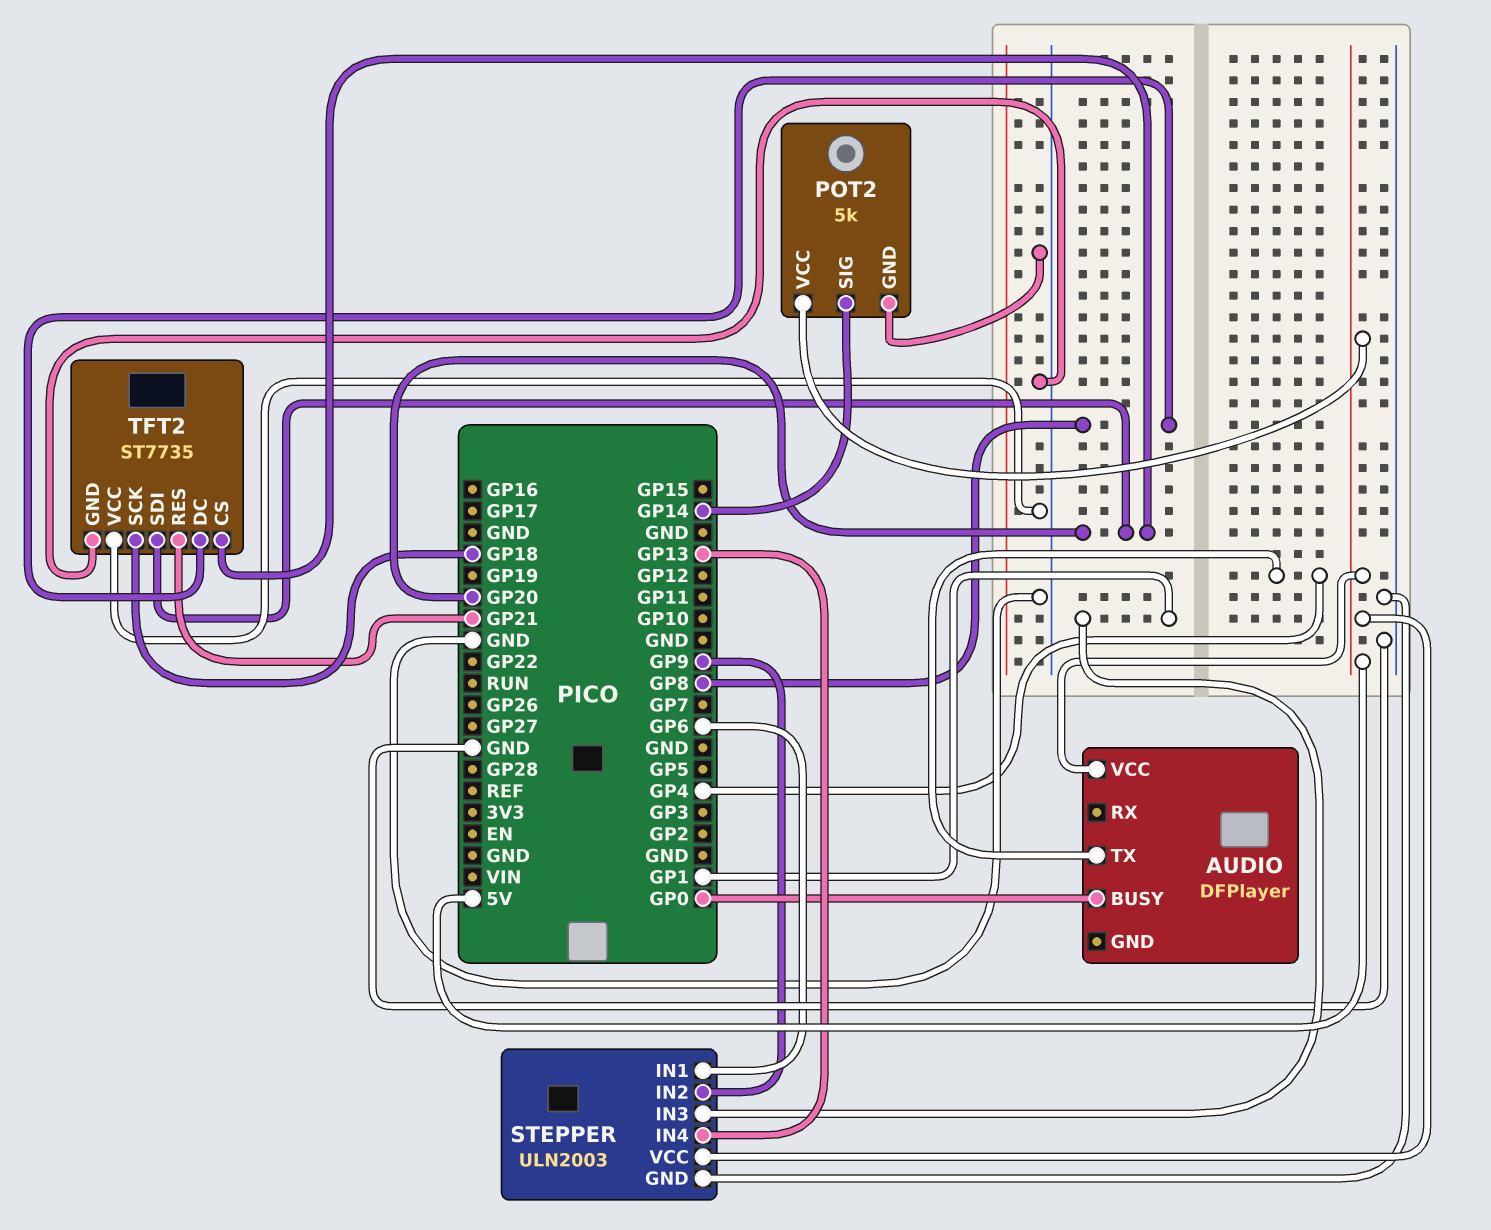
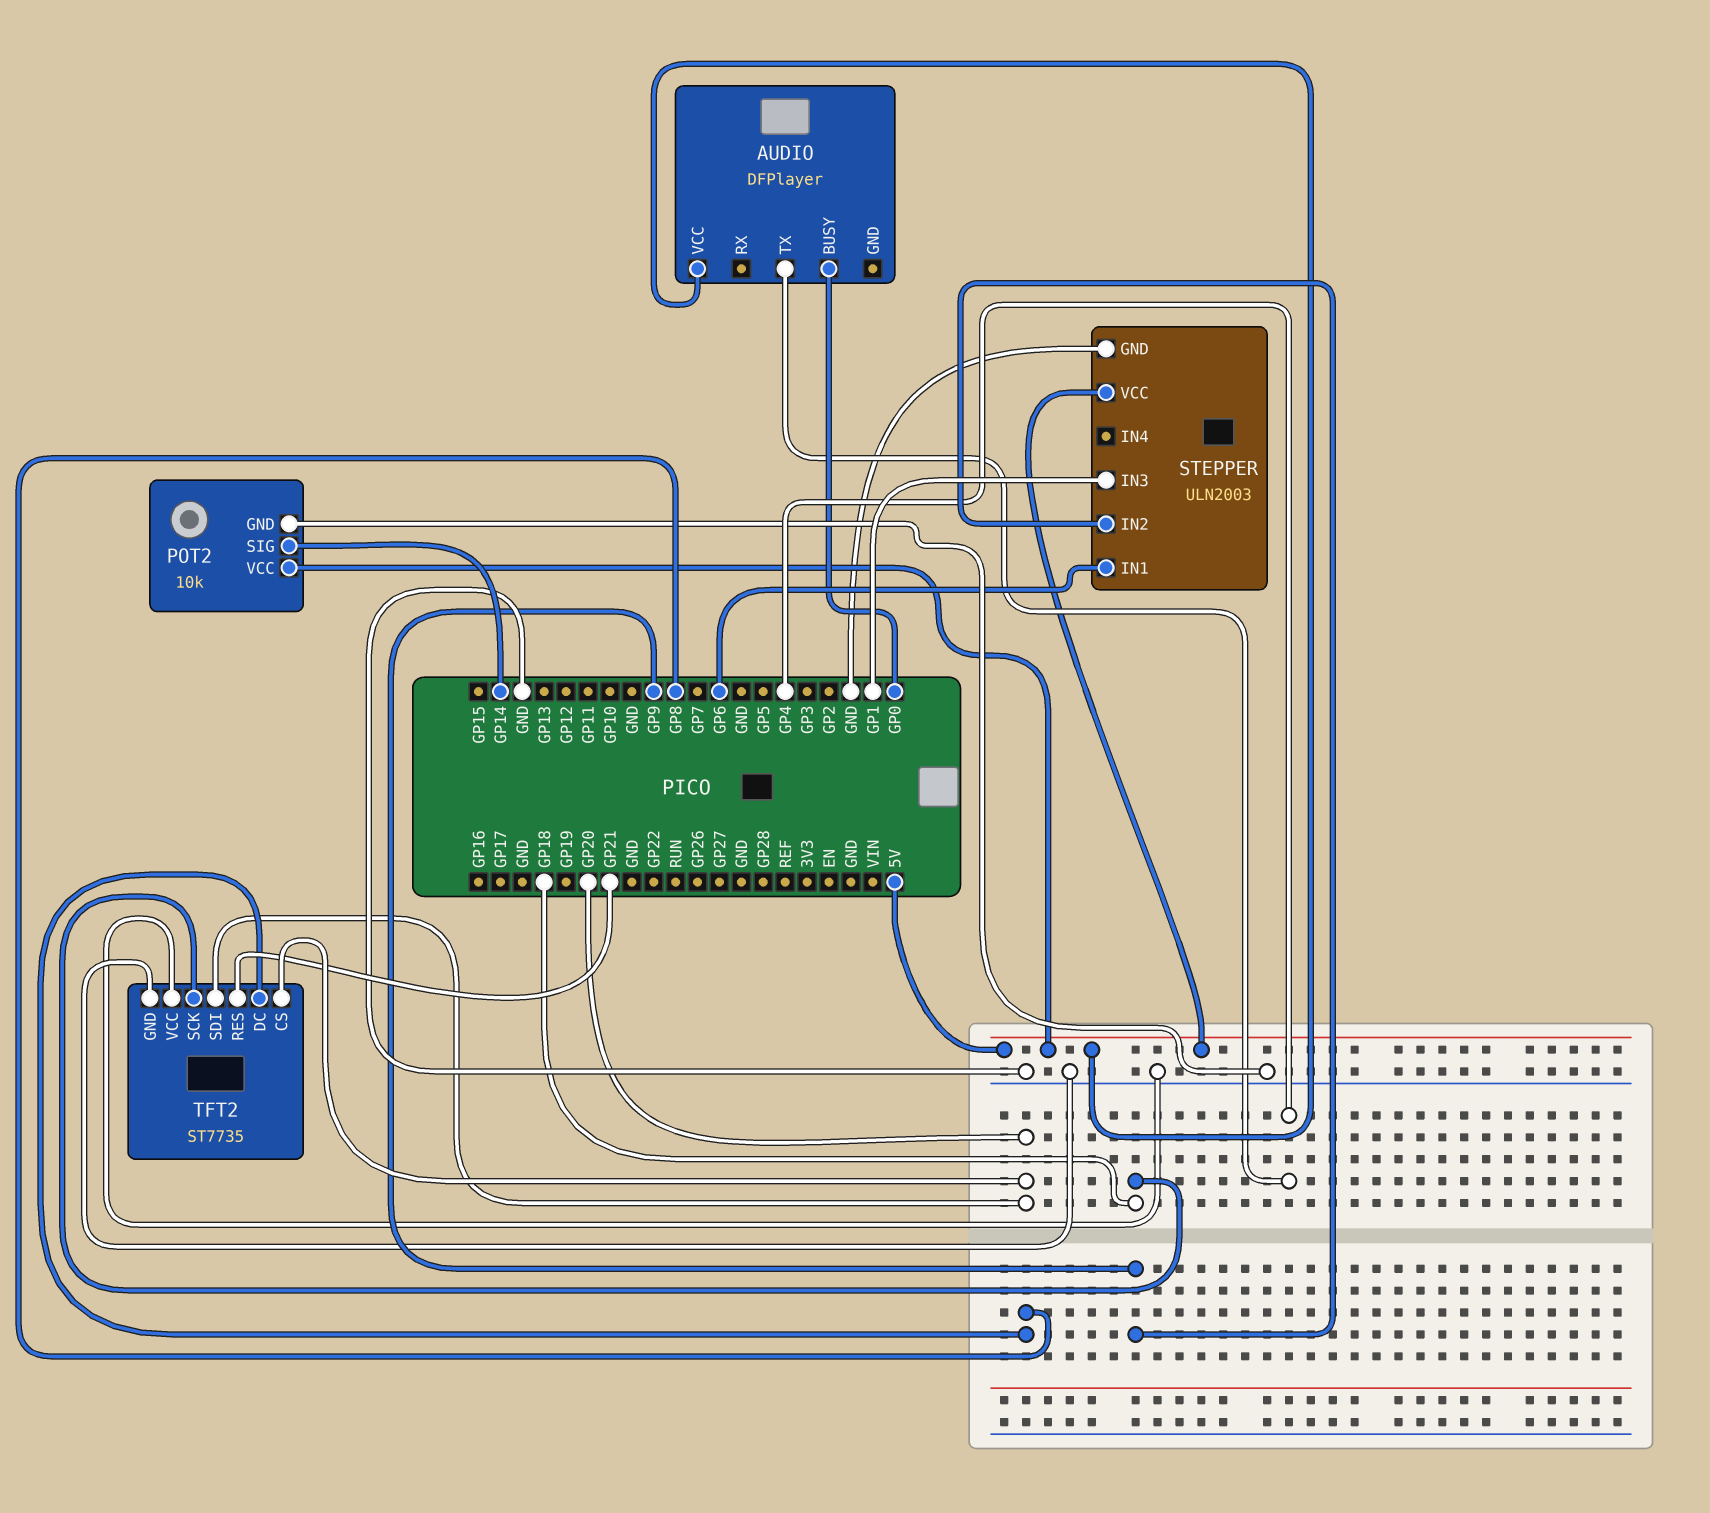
POT2: 5k -> 10k
STEPPER pin IN4: GP13 -> none

